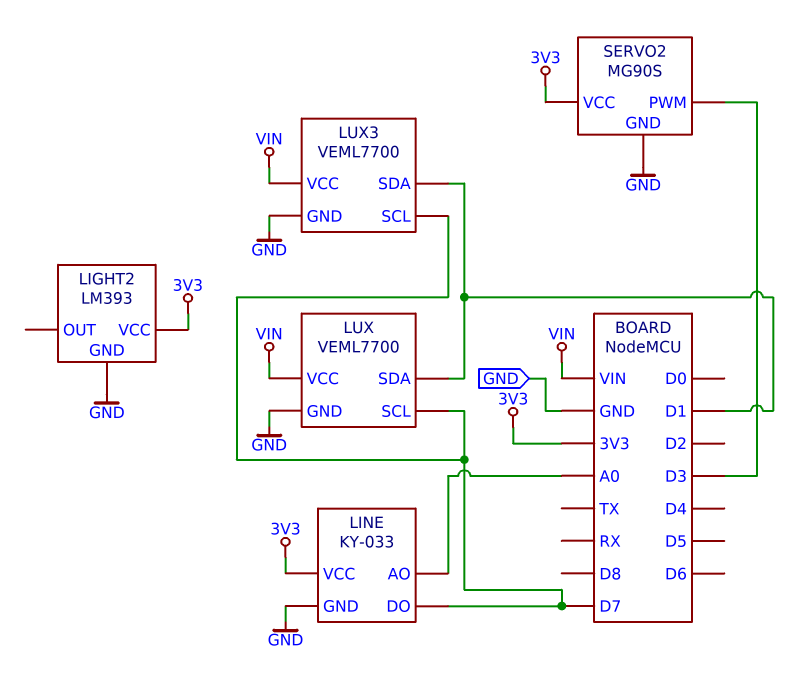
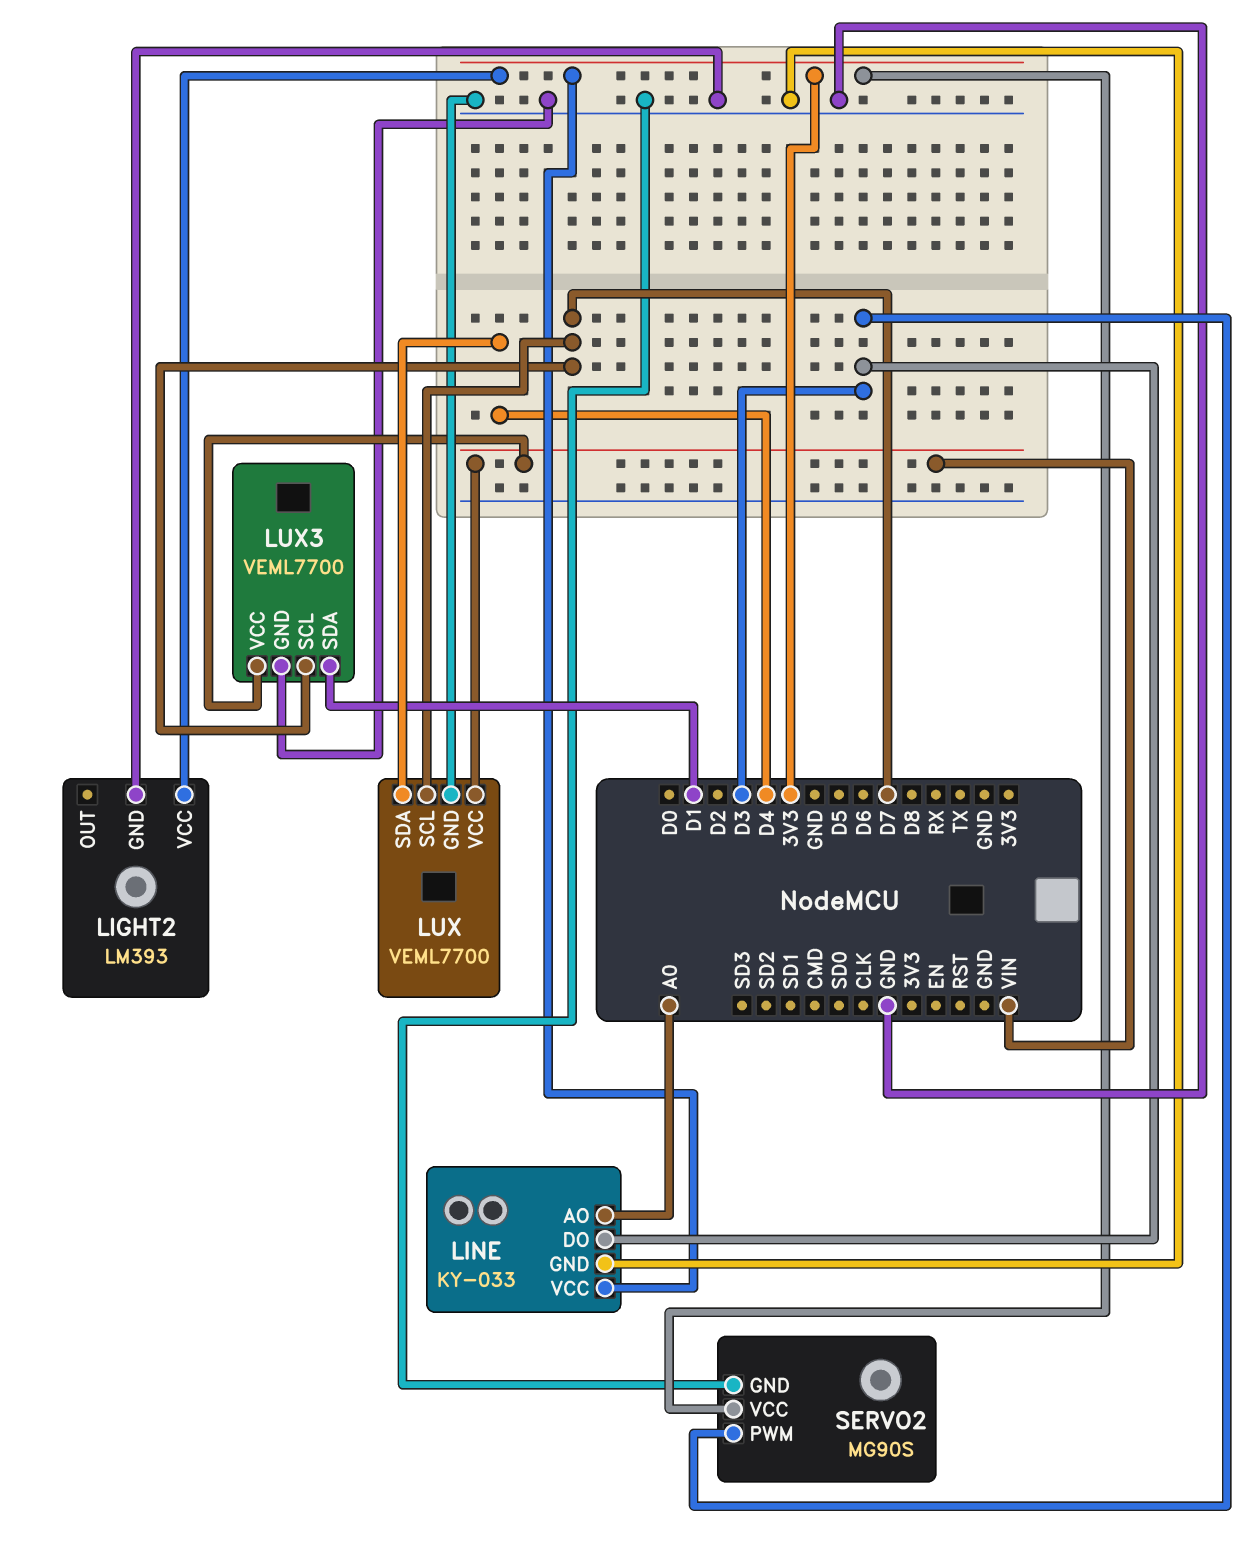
LINE pin DO: D7 -> D3
LUX pin SDA: D1 -> D4

